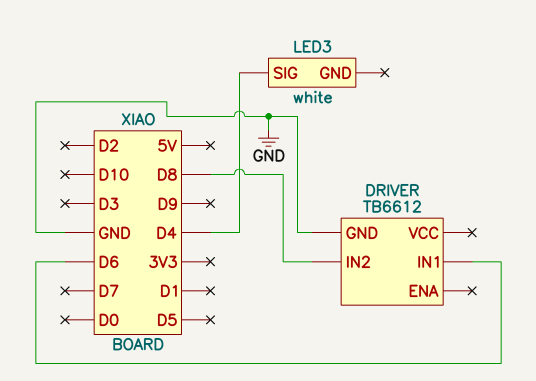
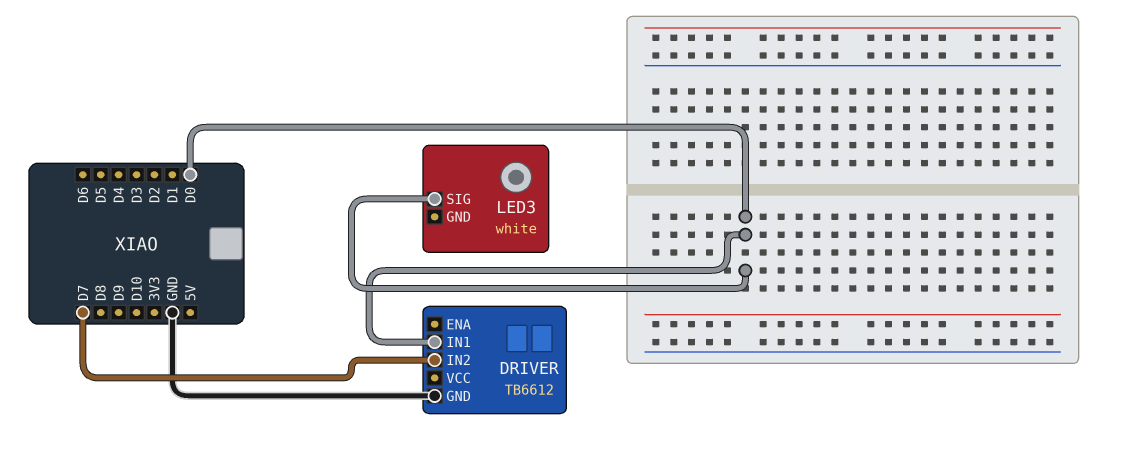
DRIVER pin IN1: D6 -> D0
DRIVER pin IN2: D8 -> D7
LED3 pin SIG: D4 -> D0

